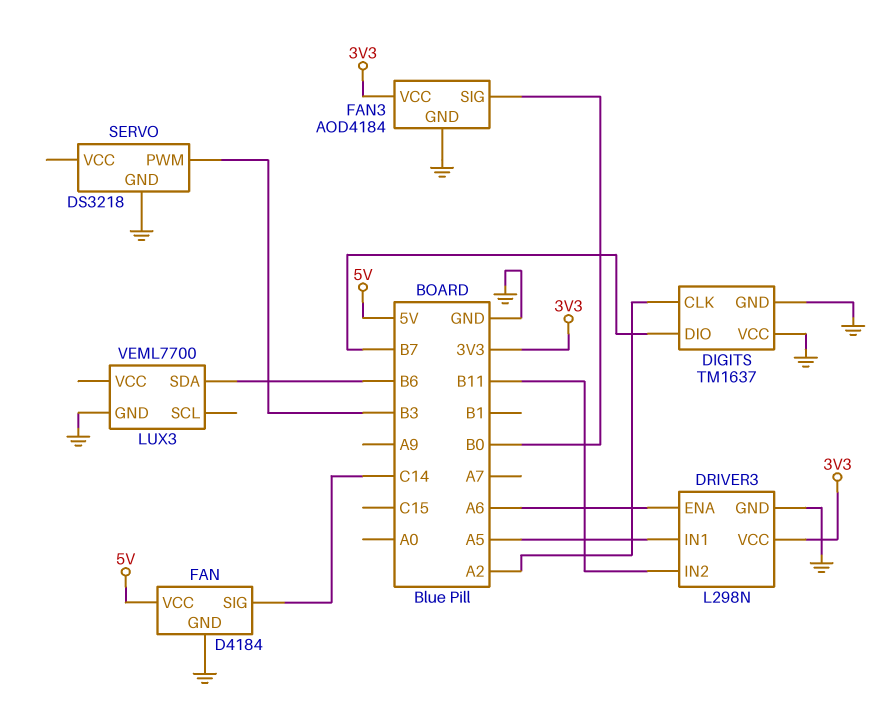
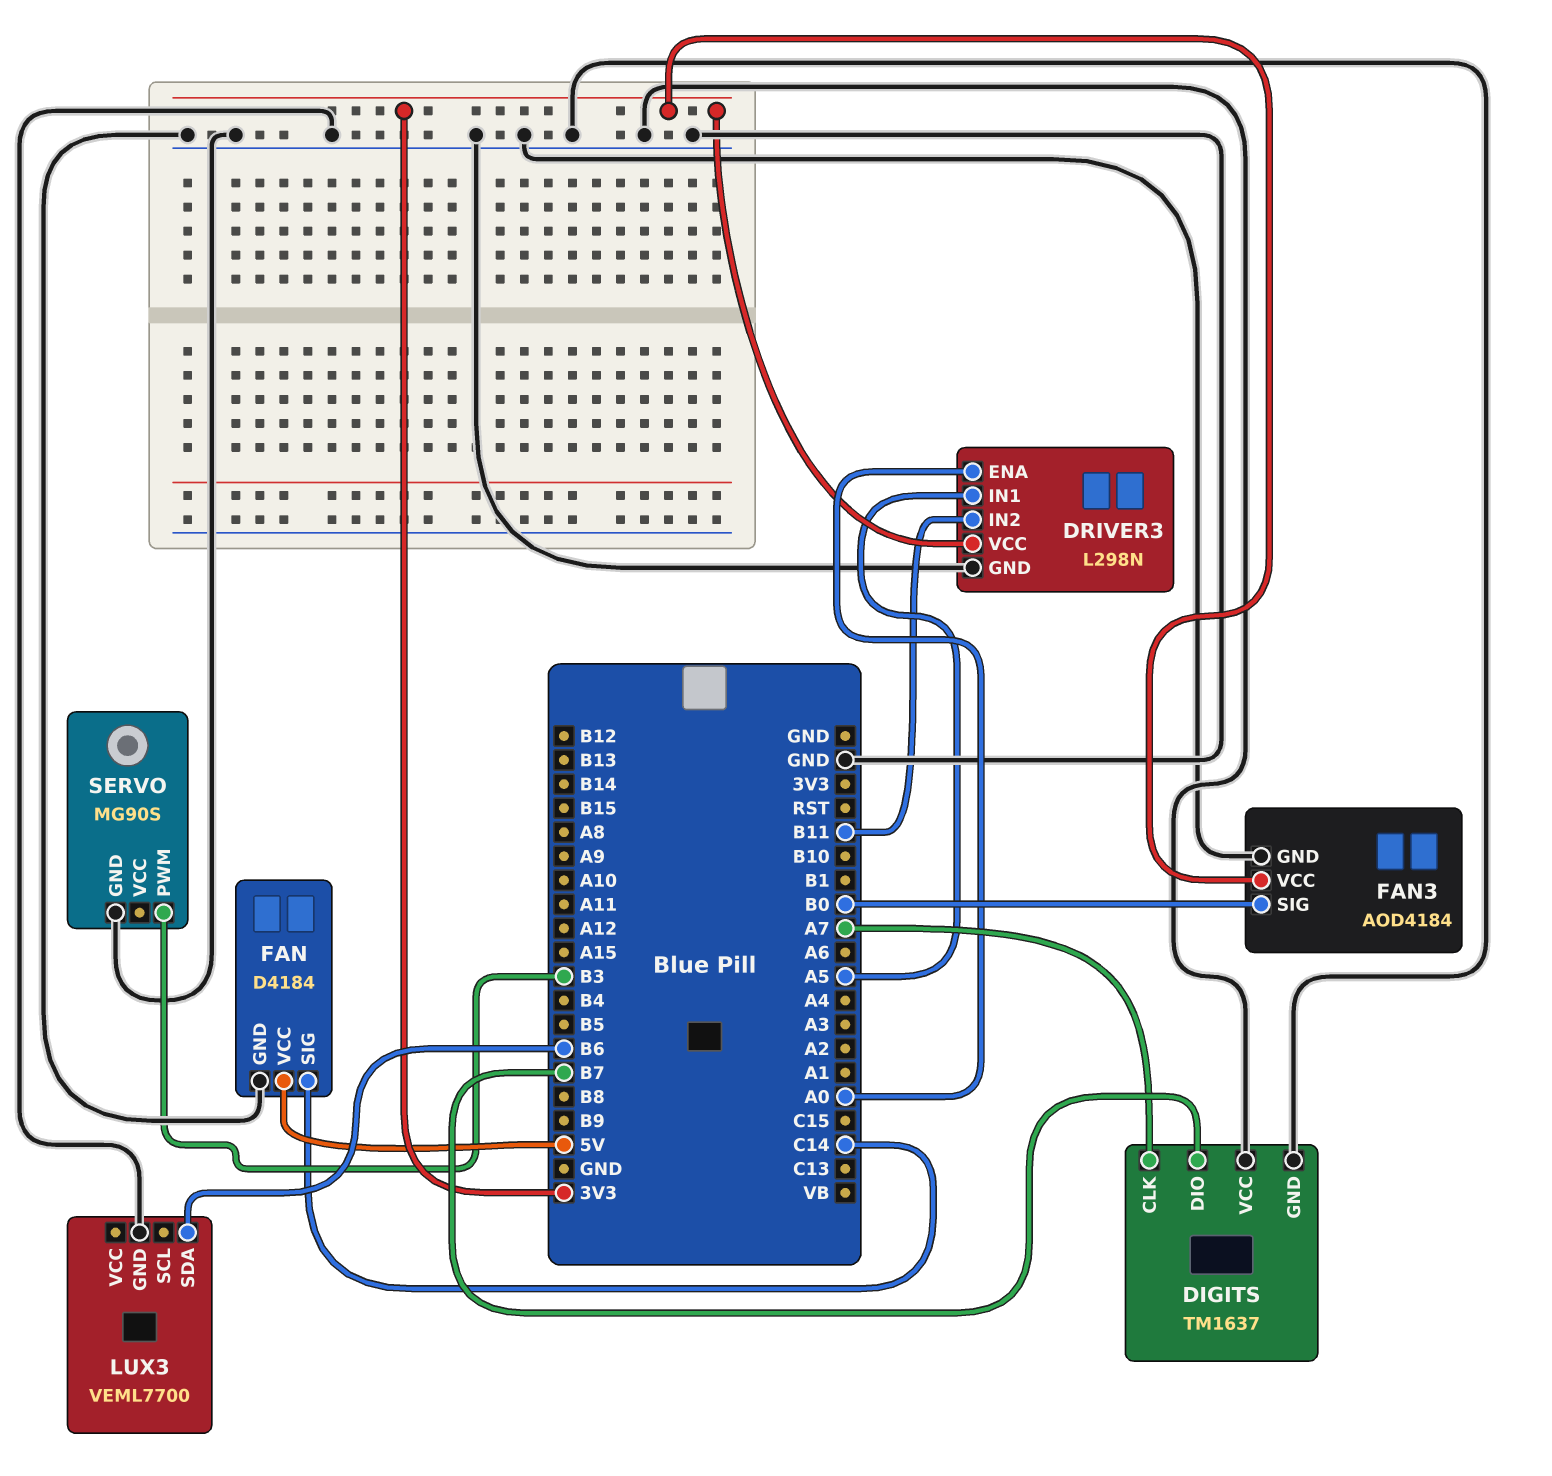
DIGITS pin CLK: A2 -> A7
DRIVER3 pin ENA: A6 -> A0
SERVO: DS3218 -> MG90S

